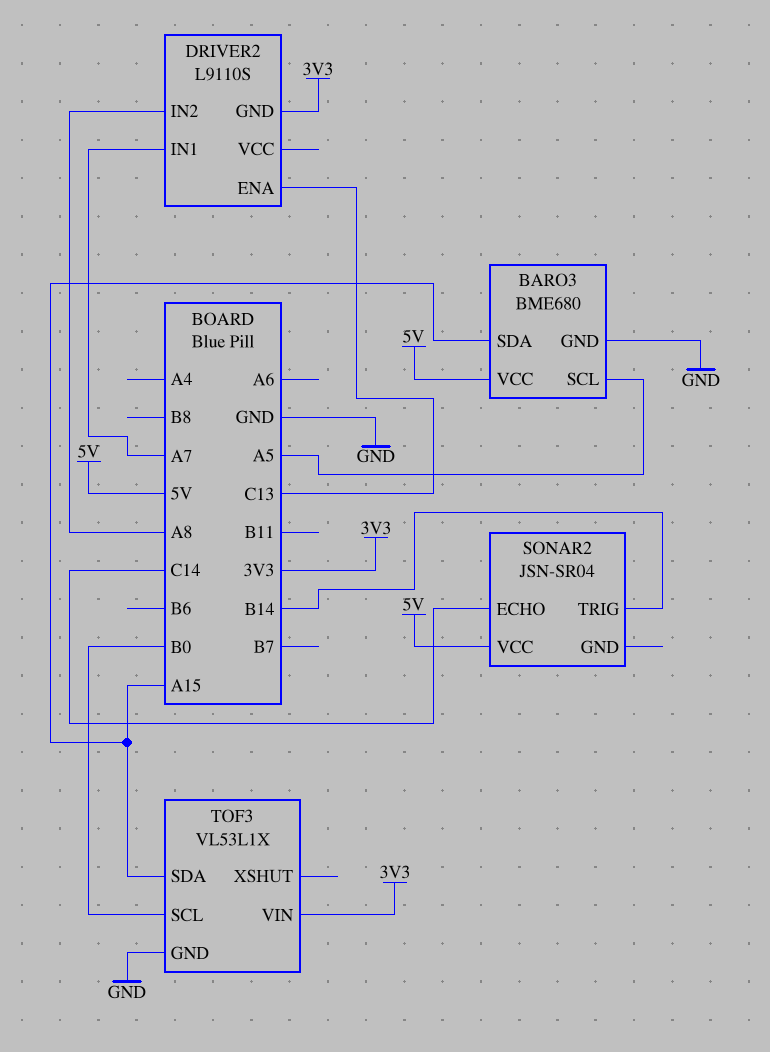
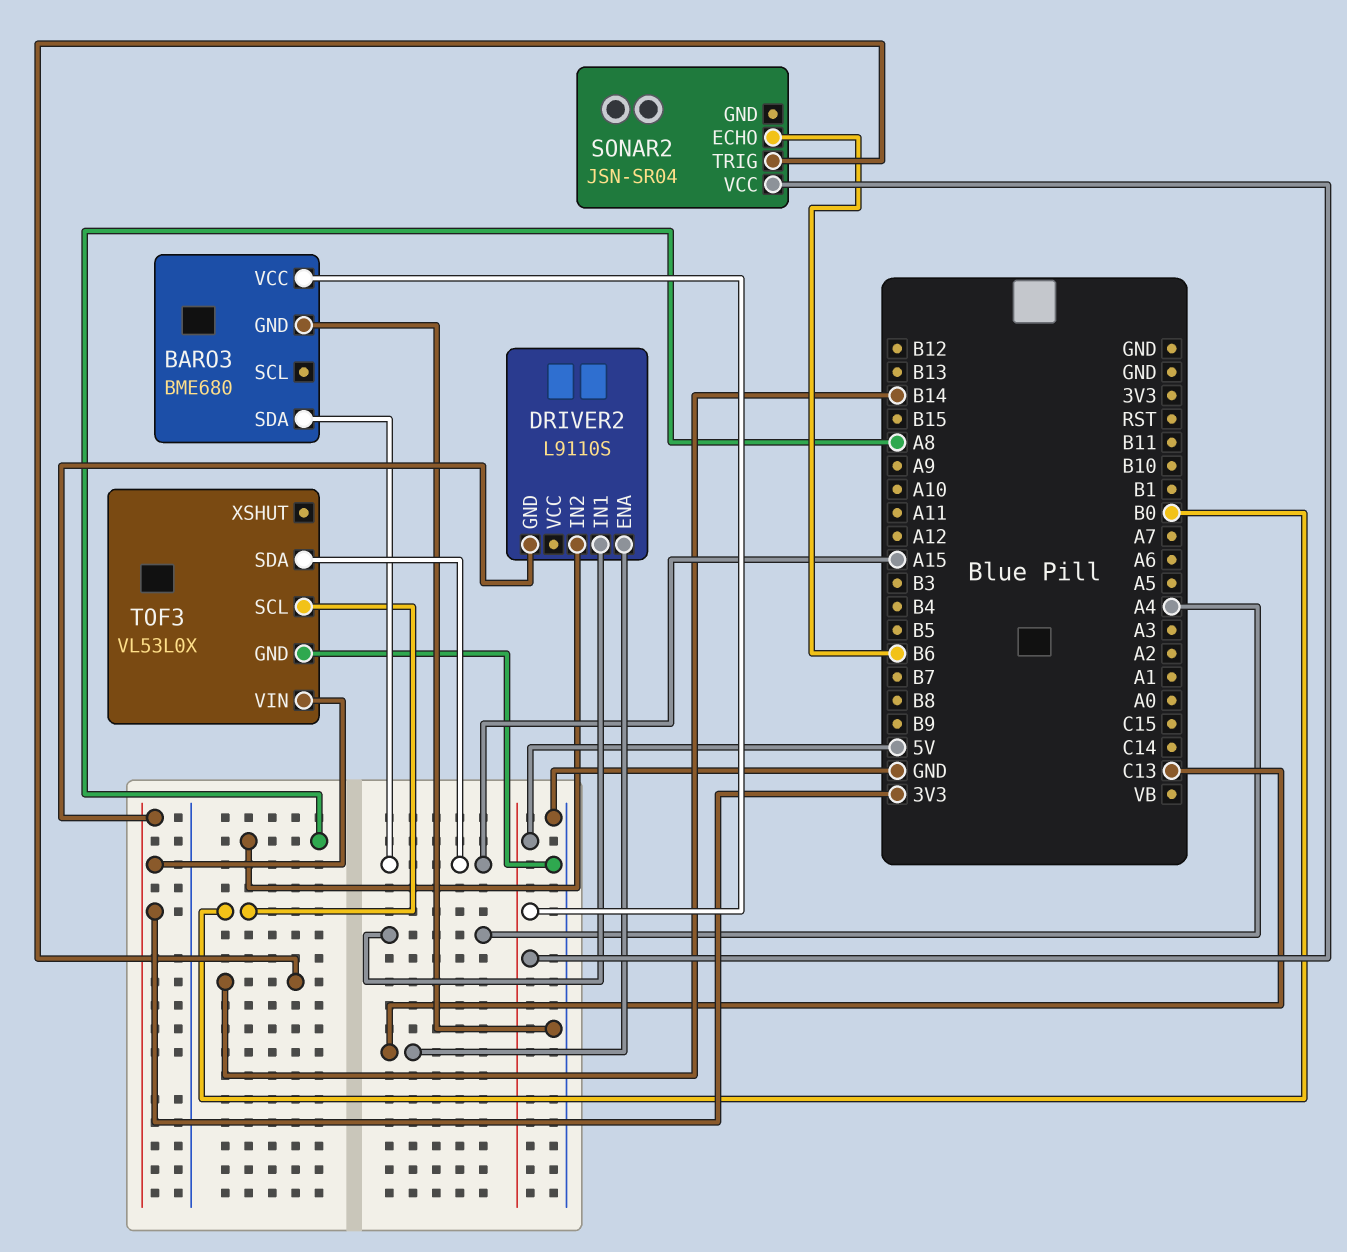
BARO3 pin SCL: A5 -> none
DRIVER2 pin IN1: A7 -> A4
SONAR2 pin ECHO: C14 -> B6
TOF3: VL53L1X -> VL53L0X

